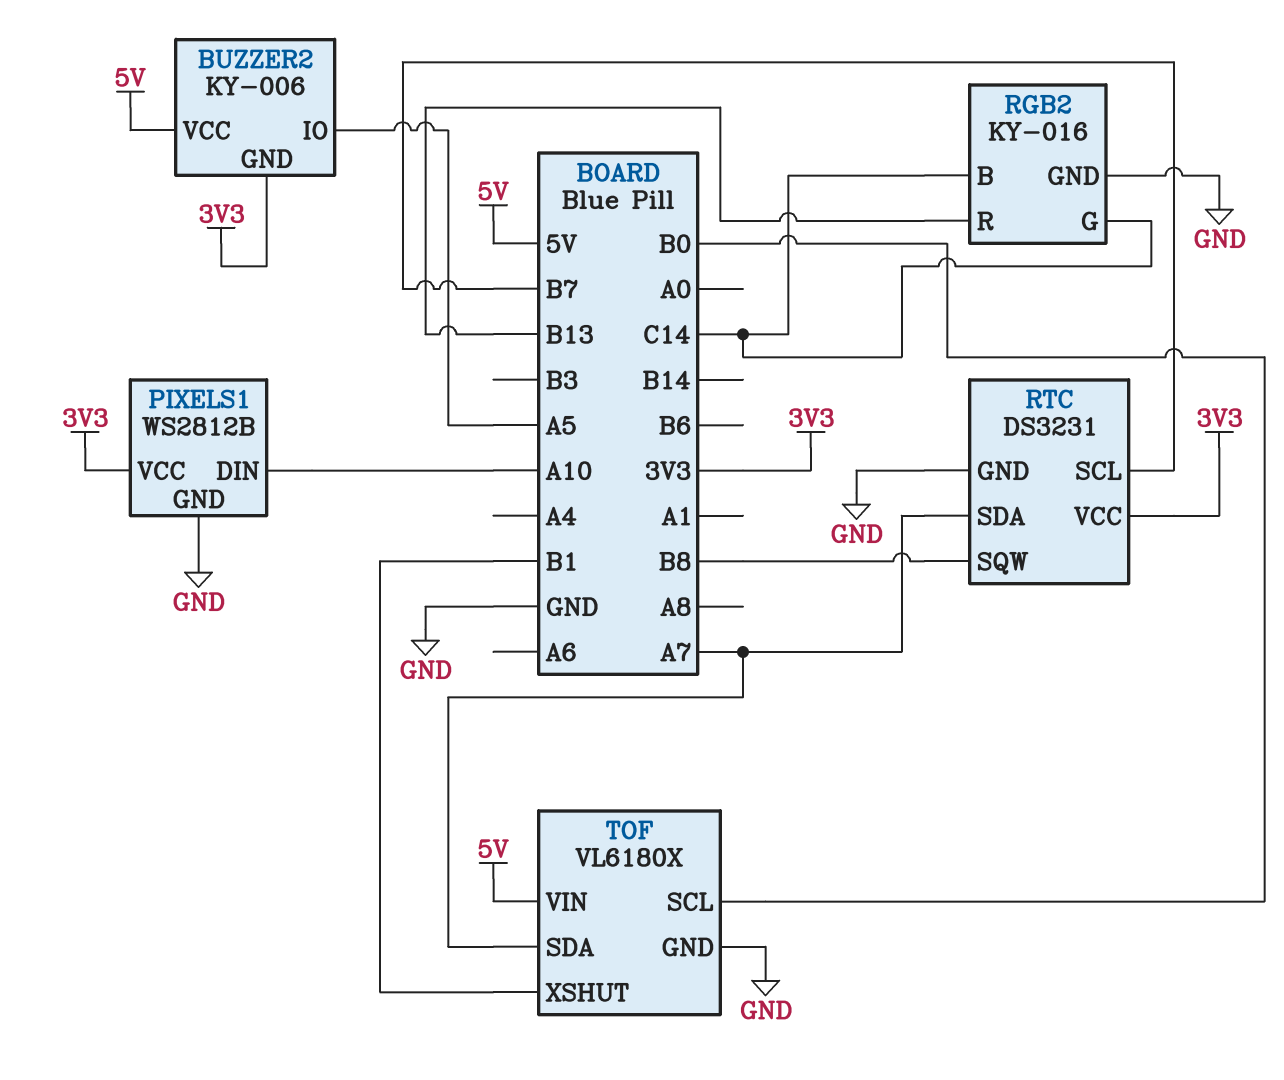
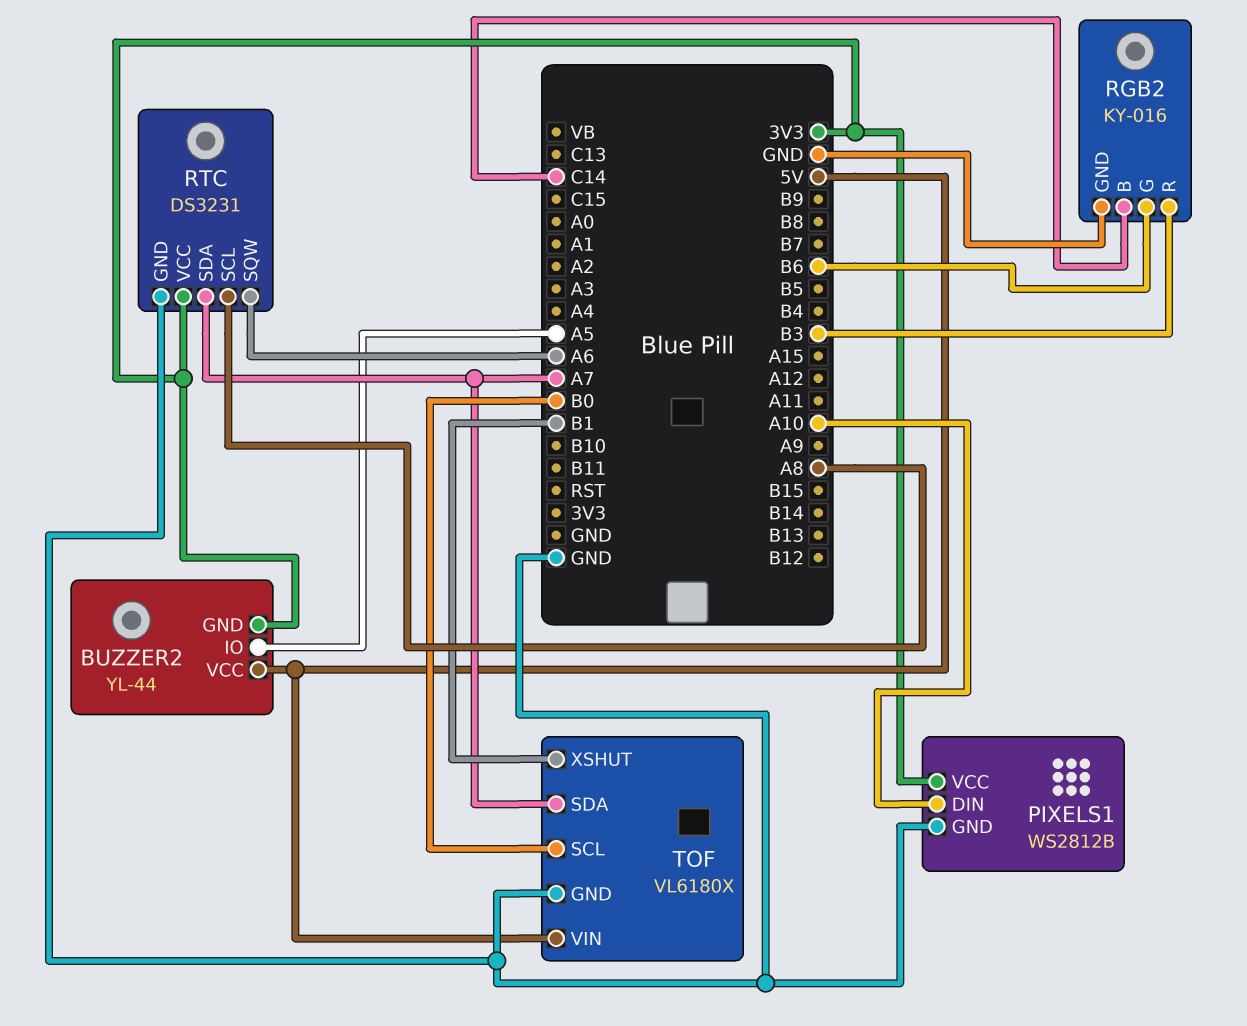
BUZZER2: KY-006 -> YL-44
RGB2 pin G: C14 -> B6
RGB2 pin R: B13 -> B3
RTC pin SCL: B7 -> A8
RTC pin SQW: B8 -> A6

